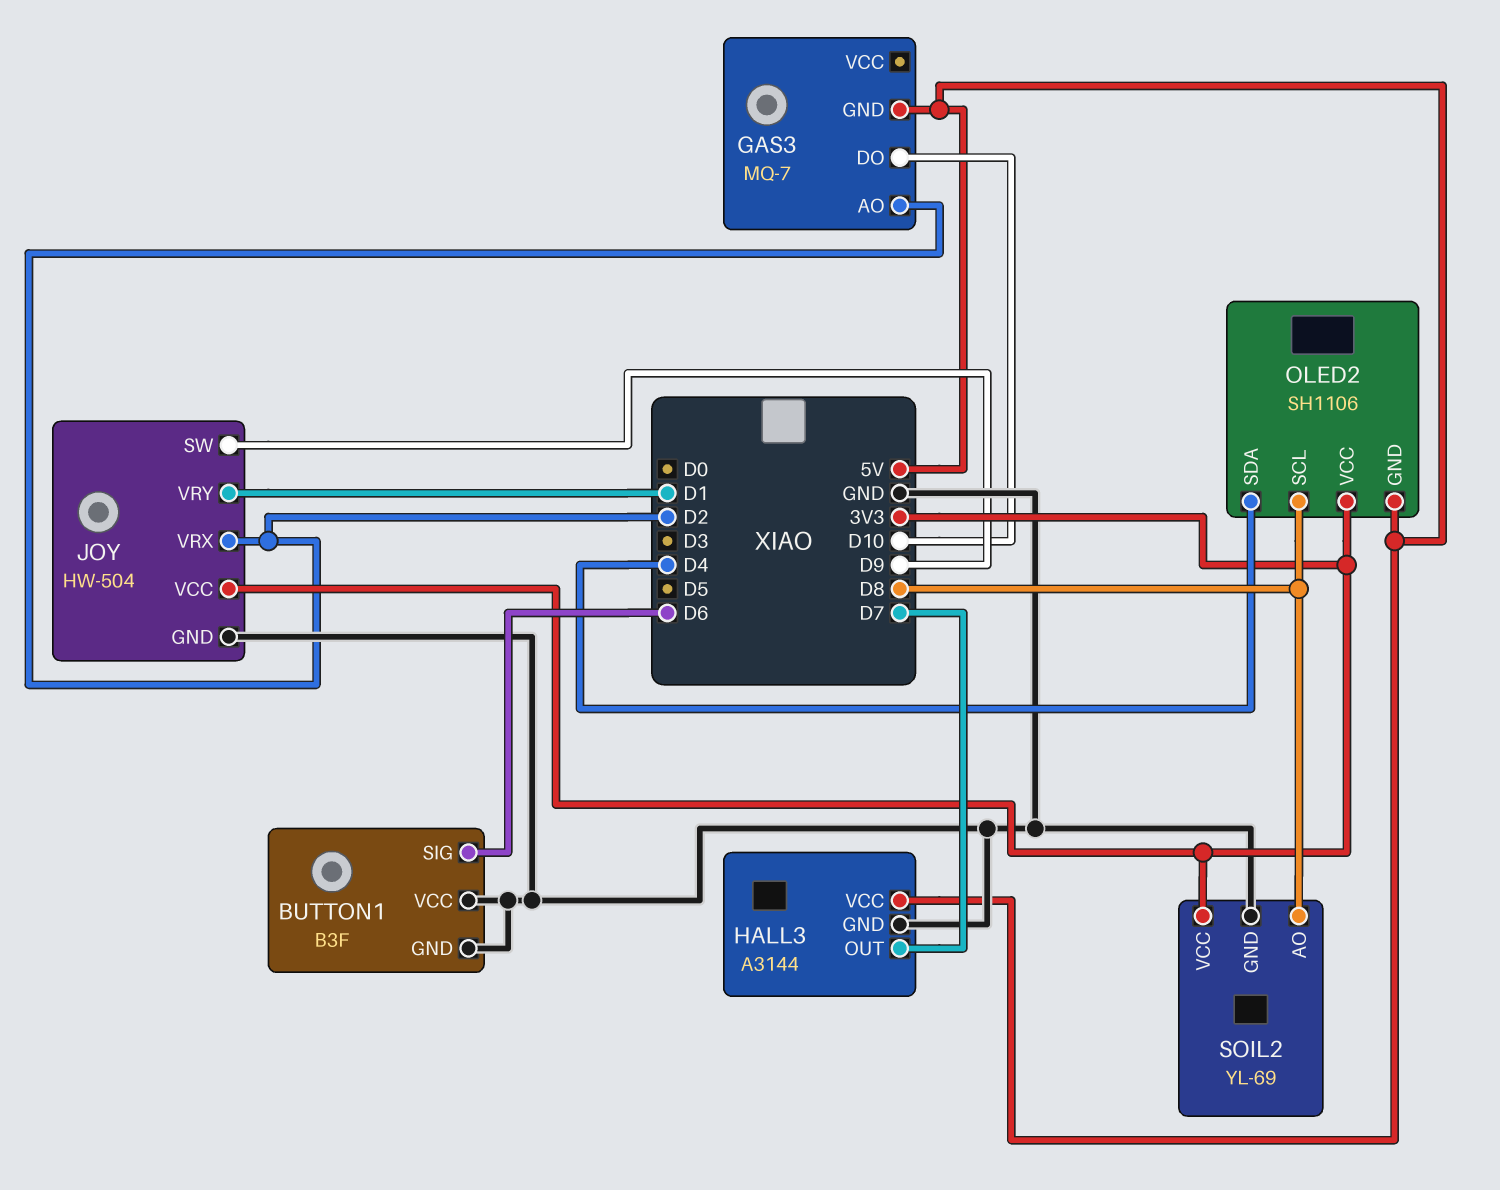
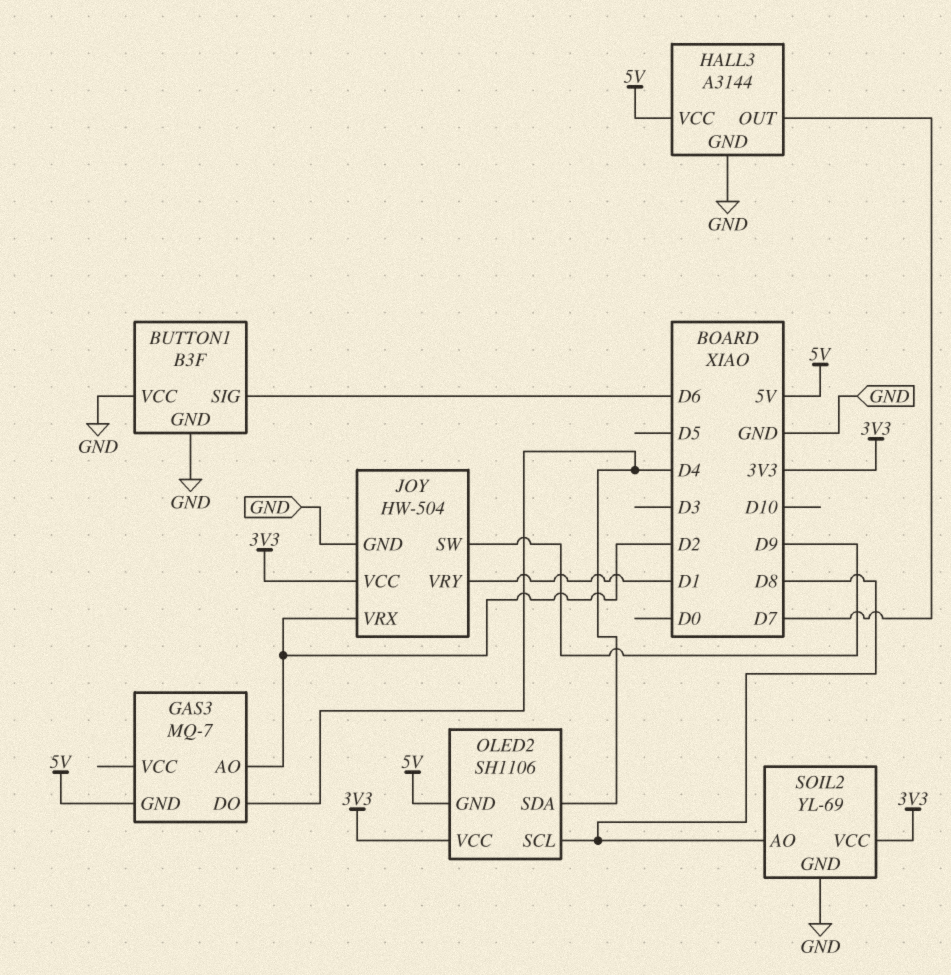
GAS3 pin DO: D10 -> D4

